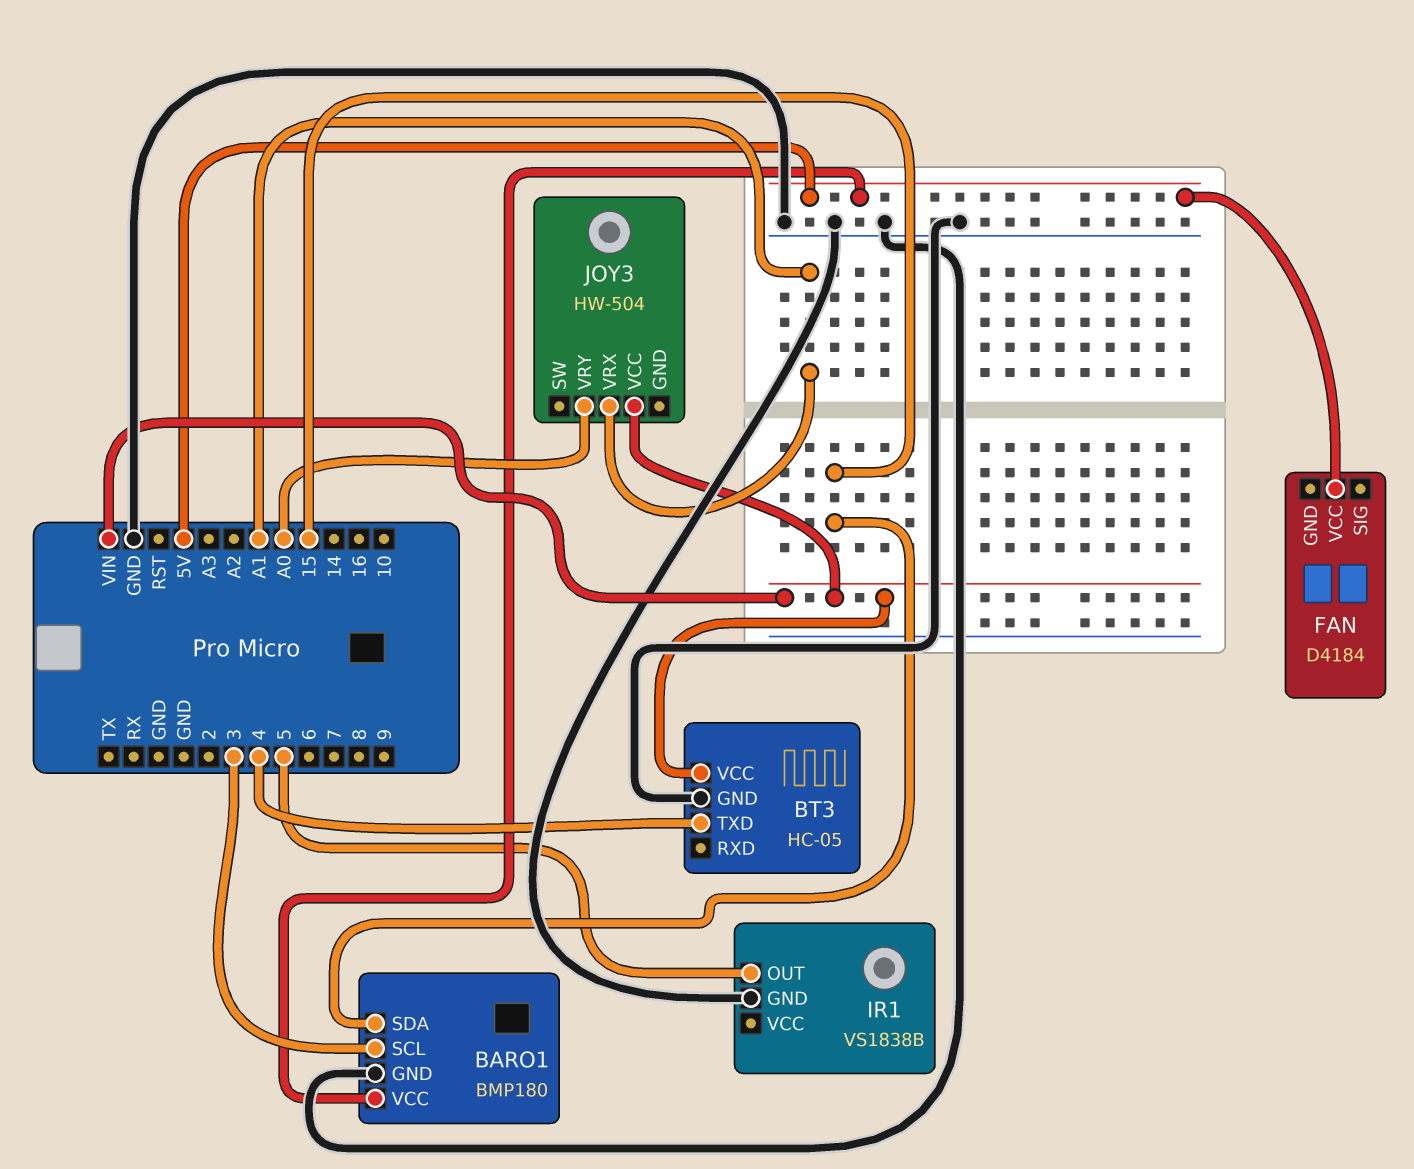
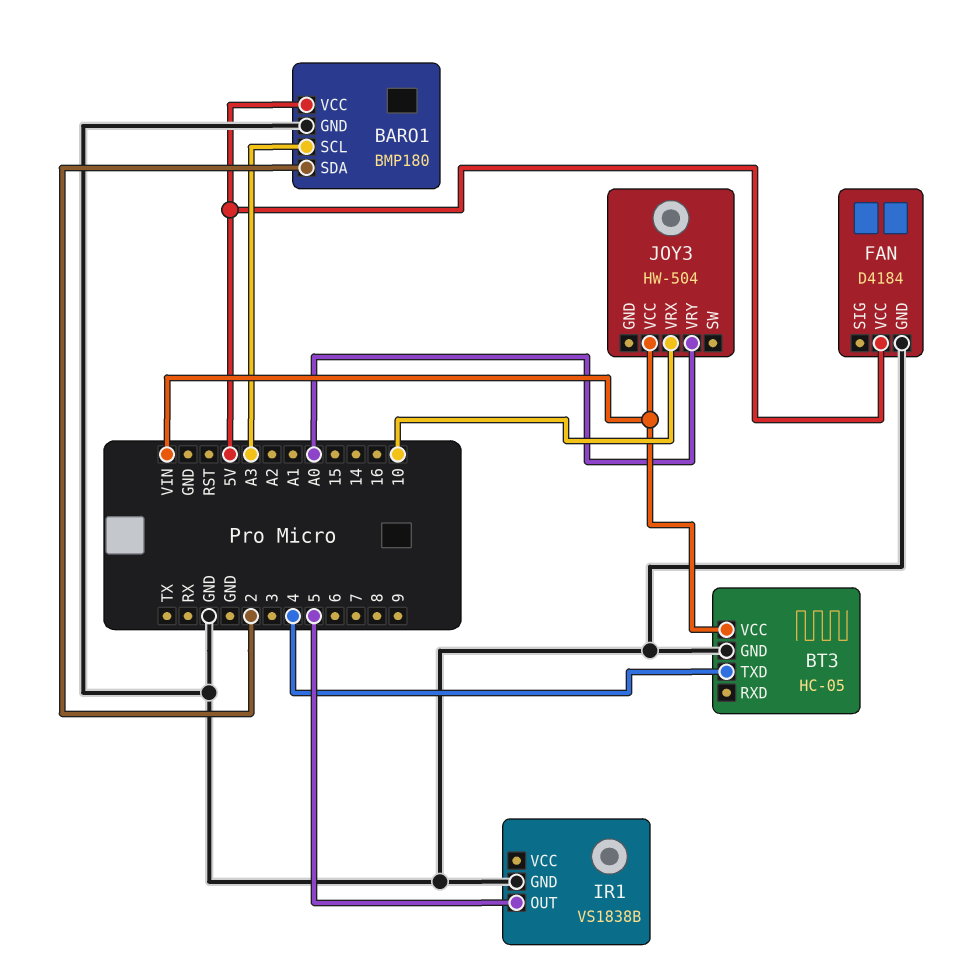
BARO1 pin SCL: 3 -> A3
BARO1 pin SDA: 15 -> 2
FAN pin GND: none -> GND
JOY3 pin VRX: A1 -> 10

